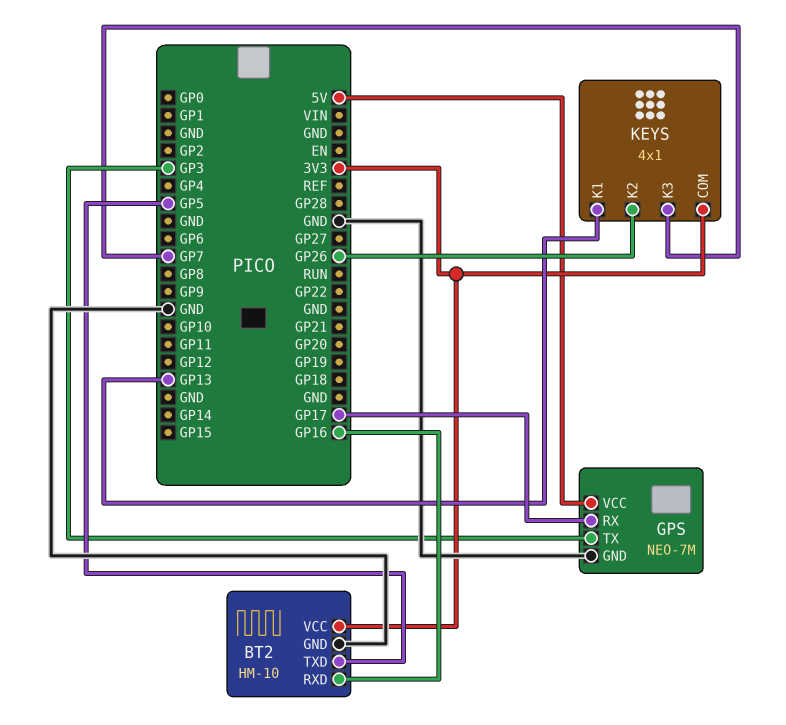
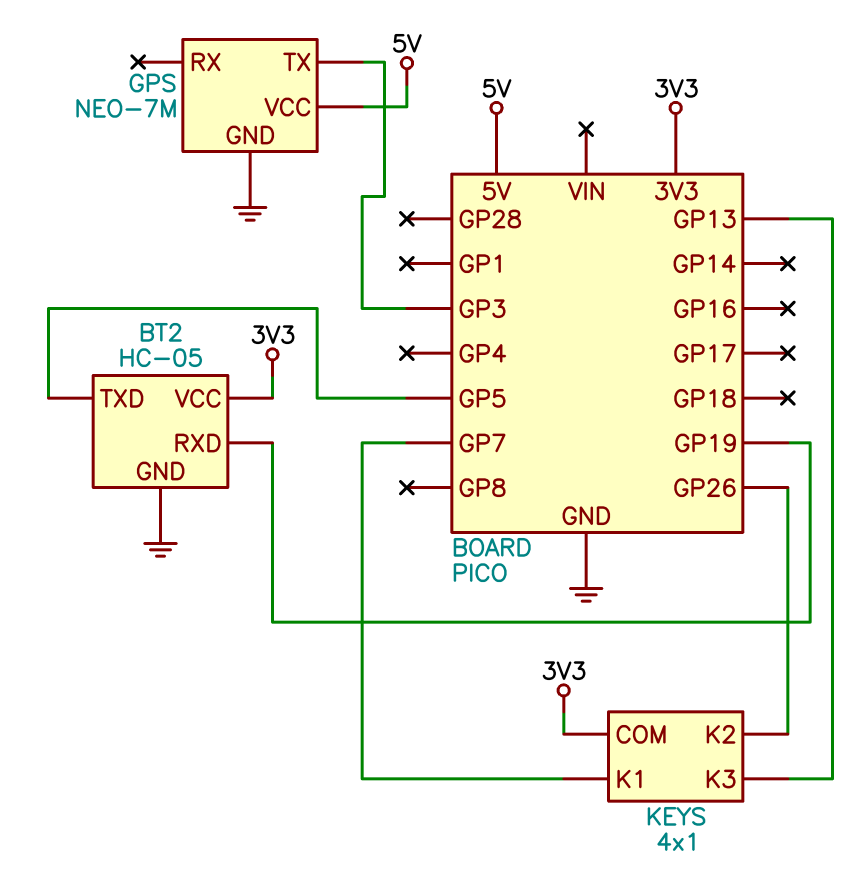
BT2: HM-10 -> HC-05
BT2 pin RXD: GP16 -> GP19
GPS pin RX: GP17 -> none
KEYS pin K1: GP13 -> GP7
KEYS pin K3: GP7 -> GP13

